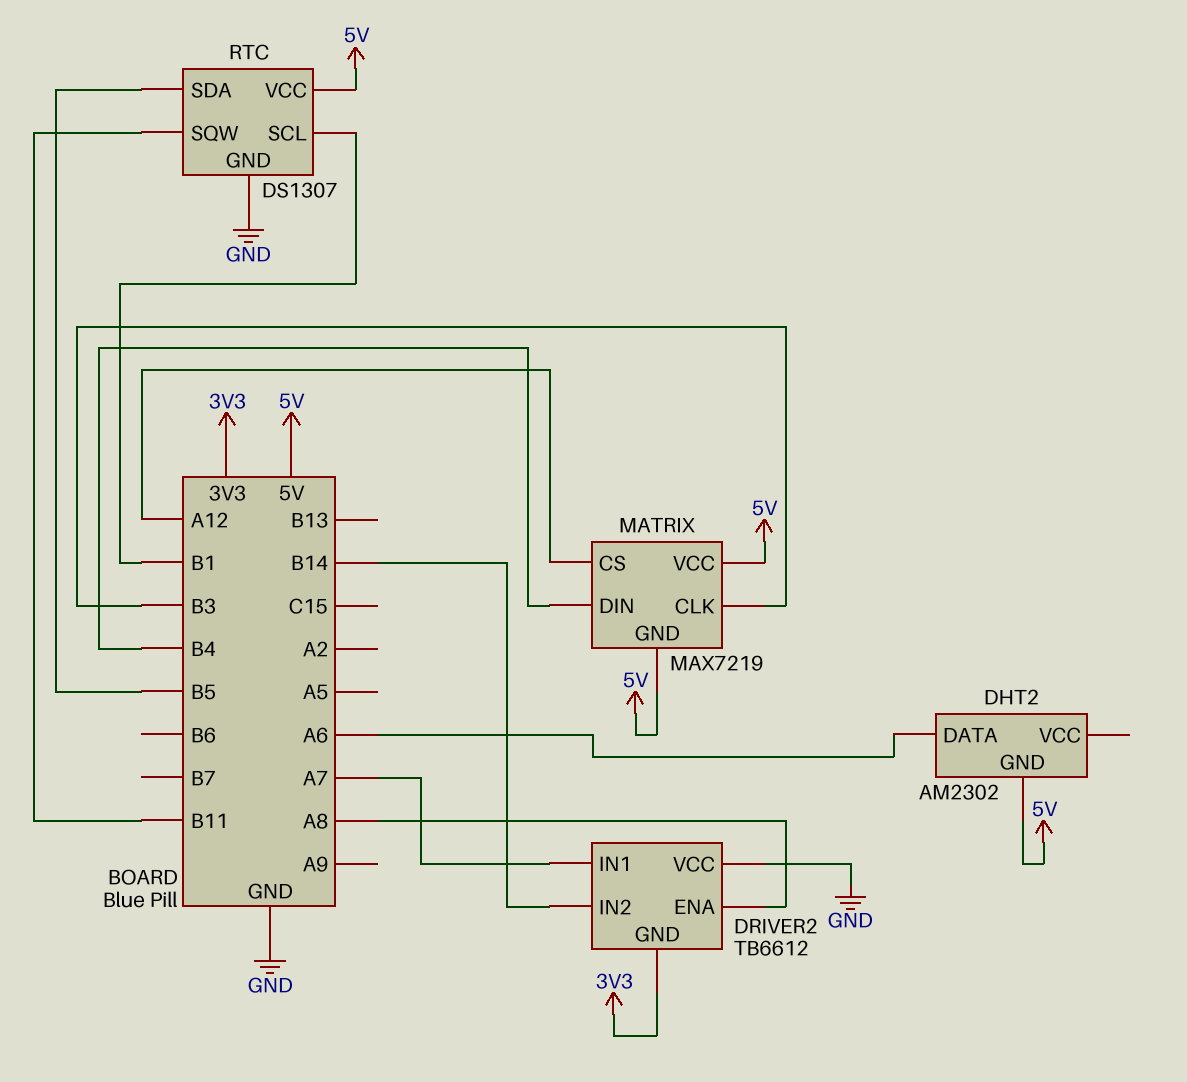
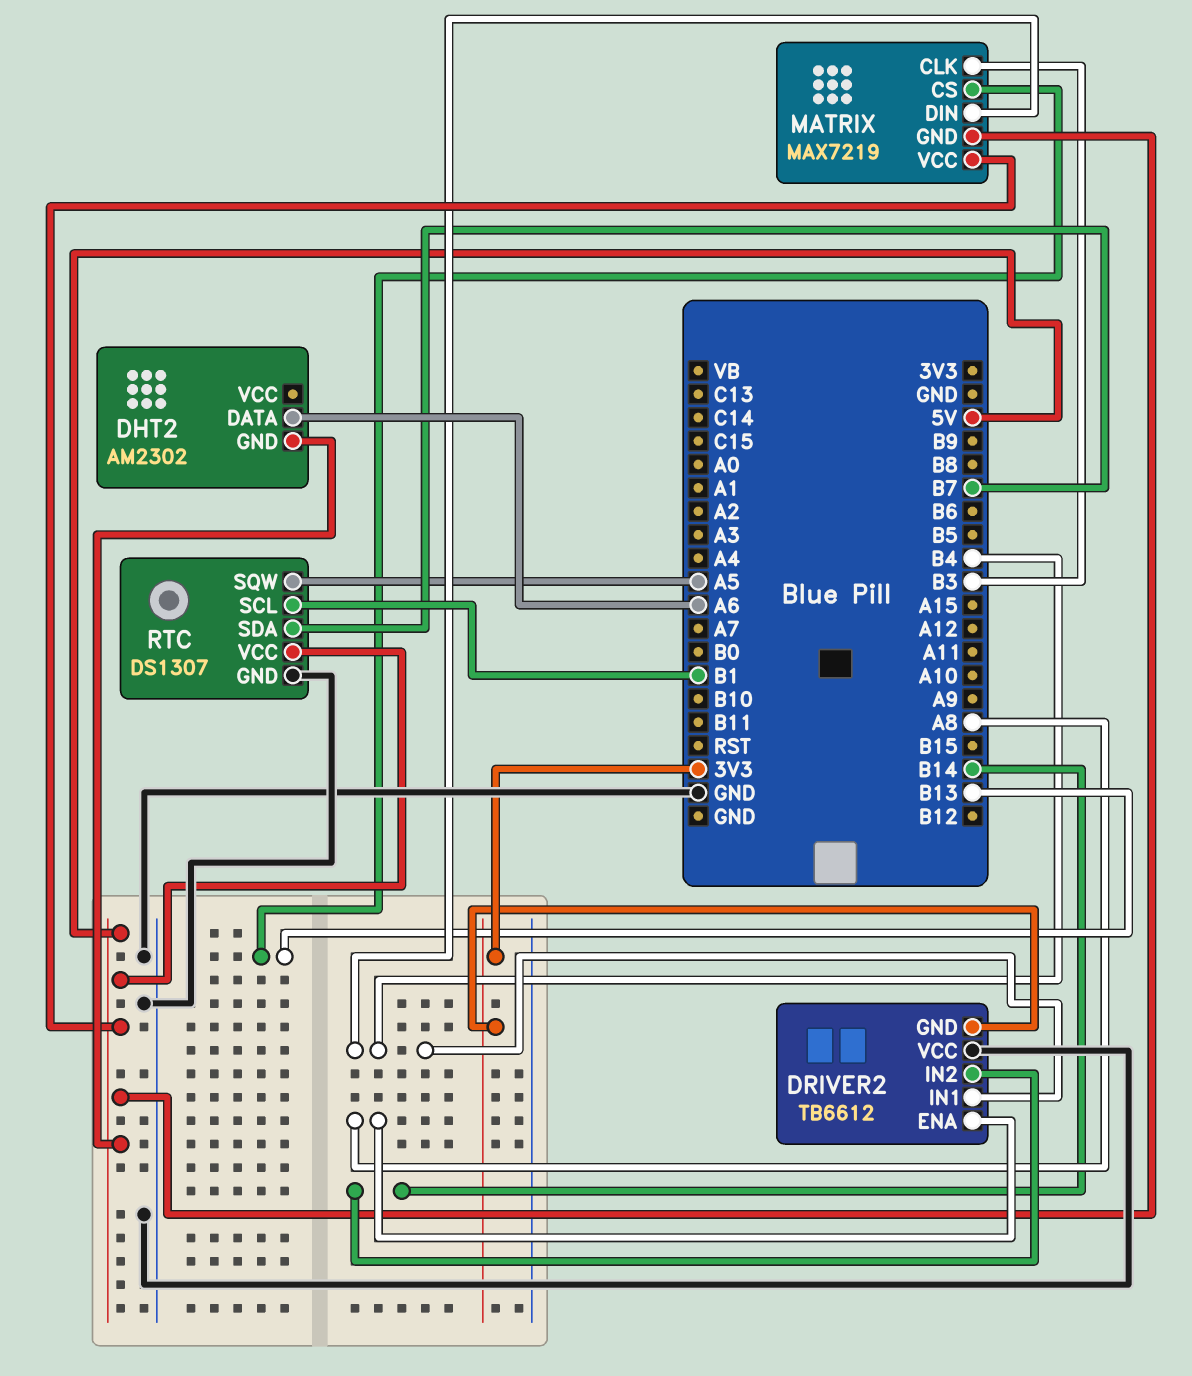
DRIVER2 pin IN1: A7 -> B4
MATRIX pin CS: A12 -> B13
RTC pin SDA: B5 -> B7
RTC pin SQW: B11 -> A5

